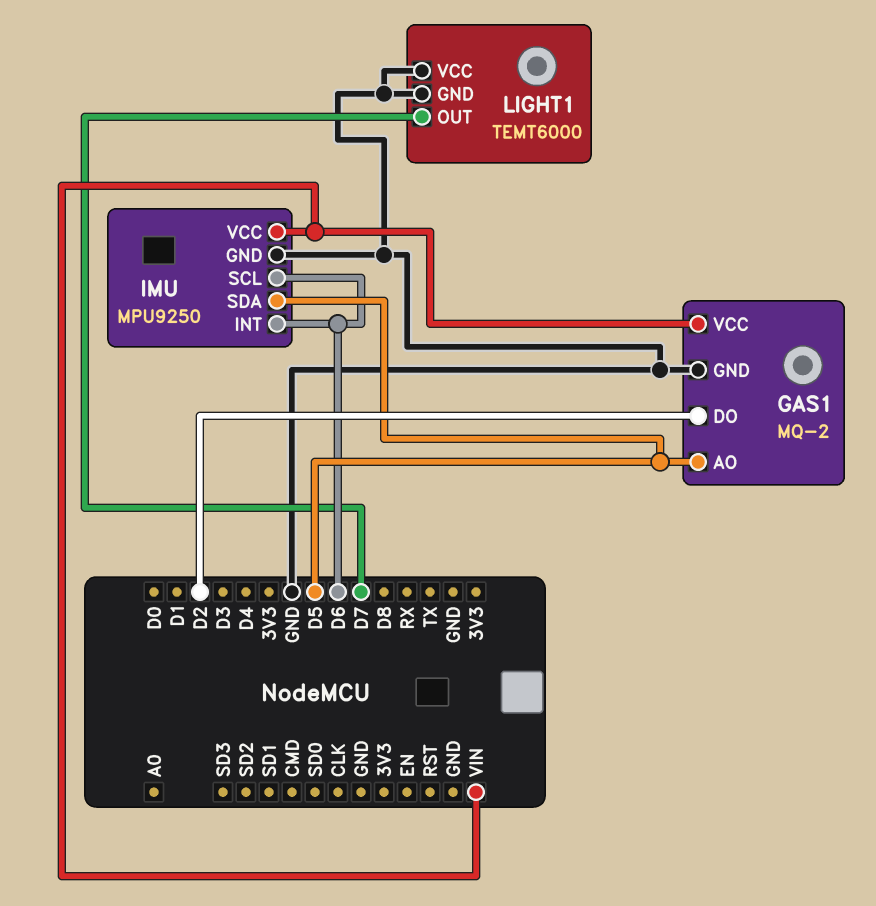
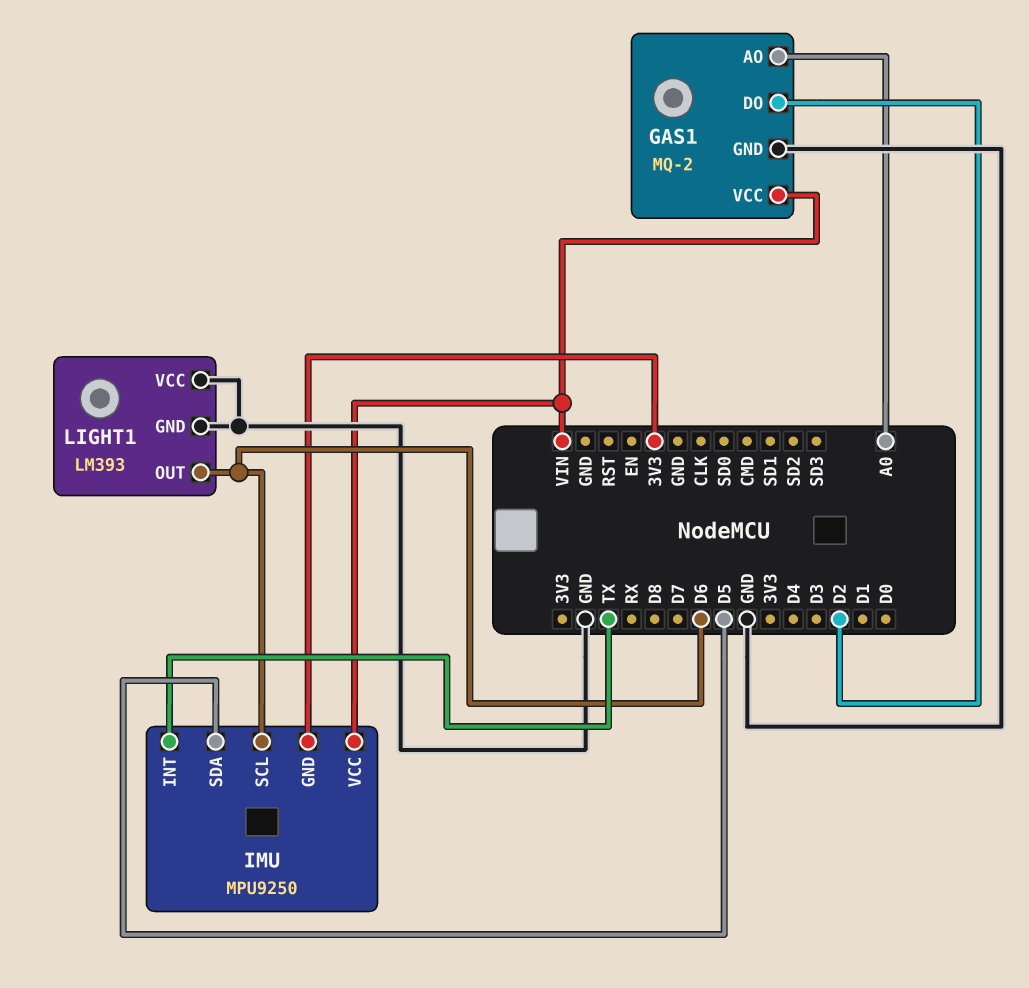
GAS1 pin AO: D5 -> A0
IMU pin GND: GND -> 3V3
IMU pin INT: D6 -> TX
LIGHT1: TEMT6000 -> LM393
LIGHT1 pin OUT: D7 -> D6

